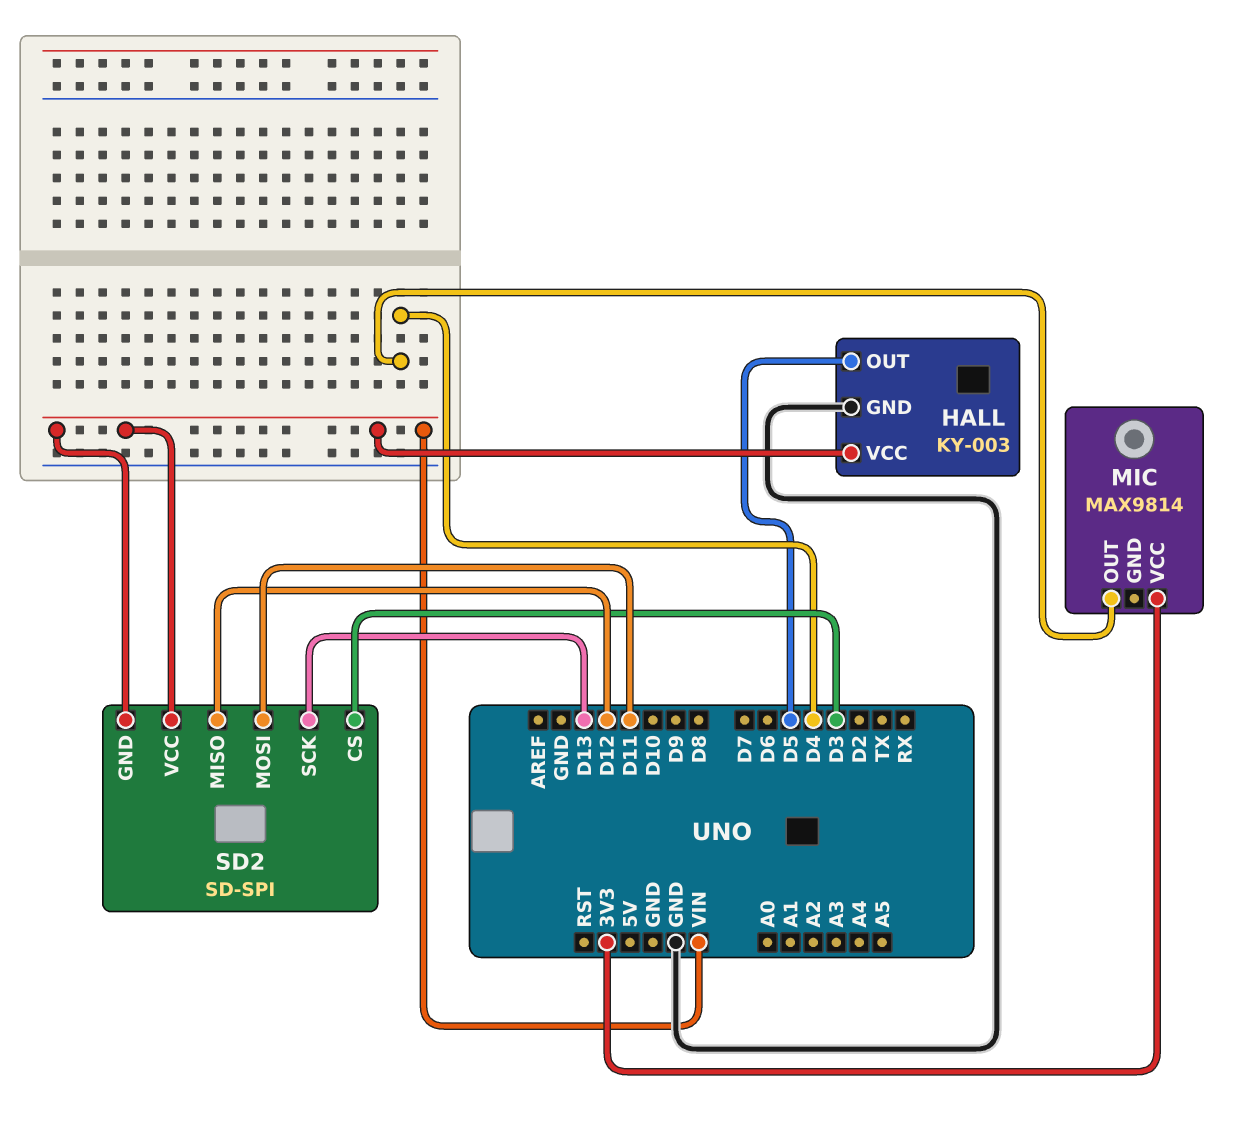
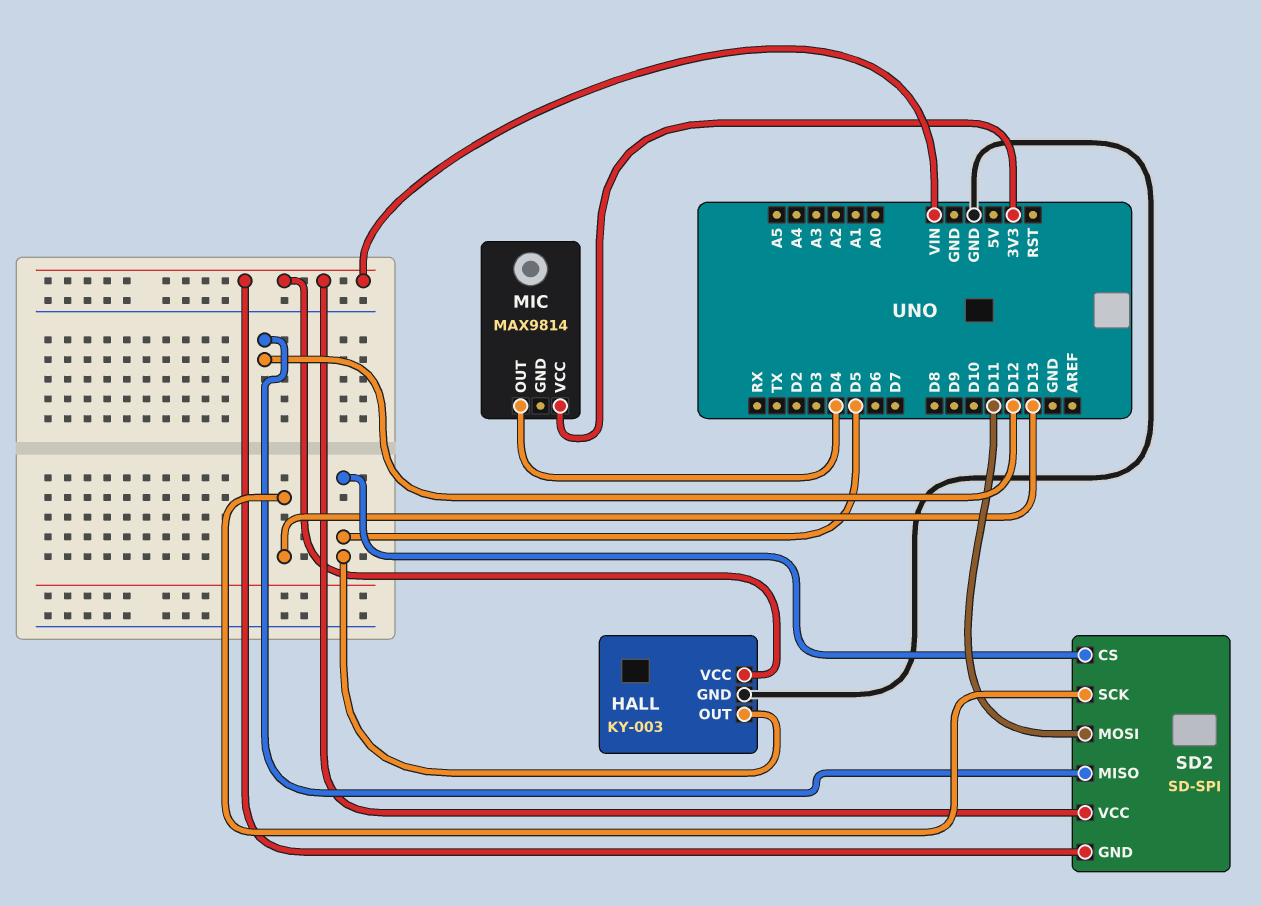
SD2 pin CS: D3 -> D5

